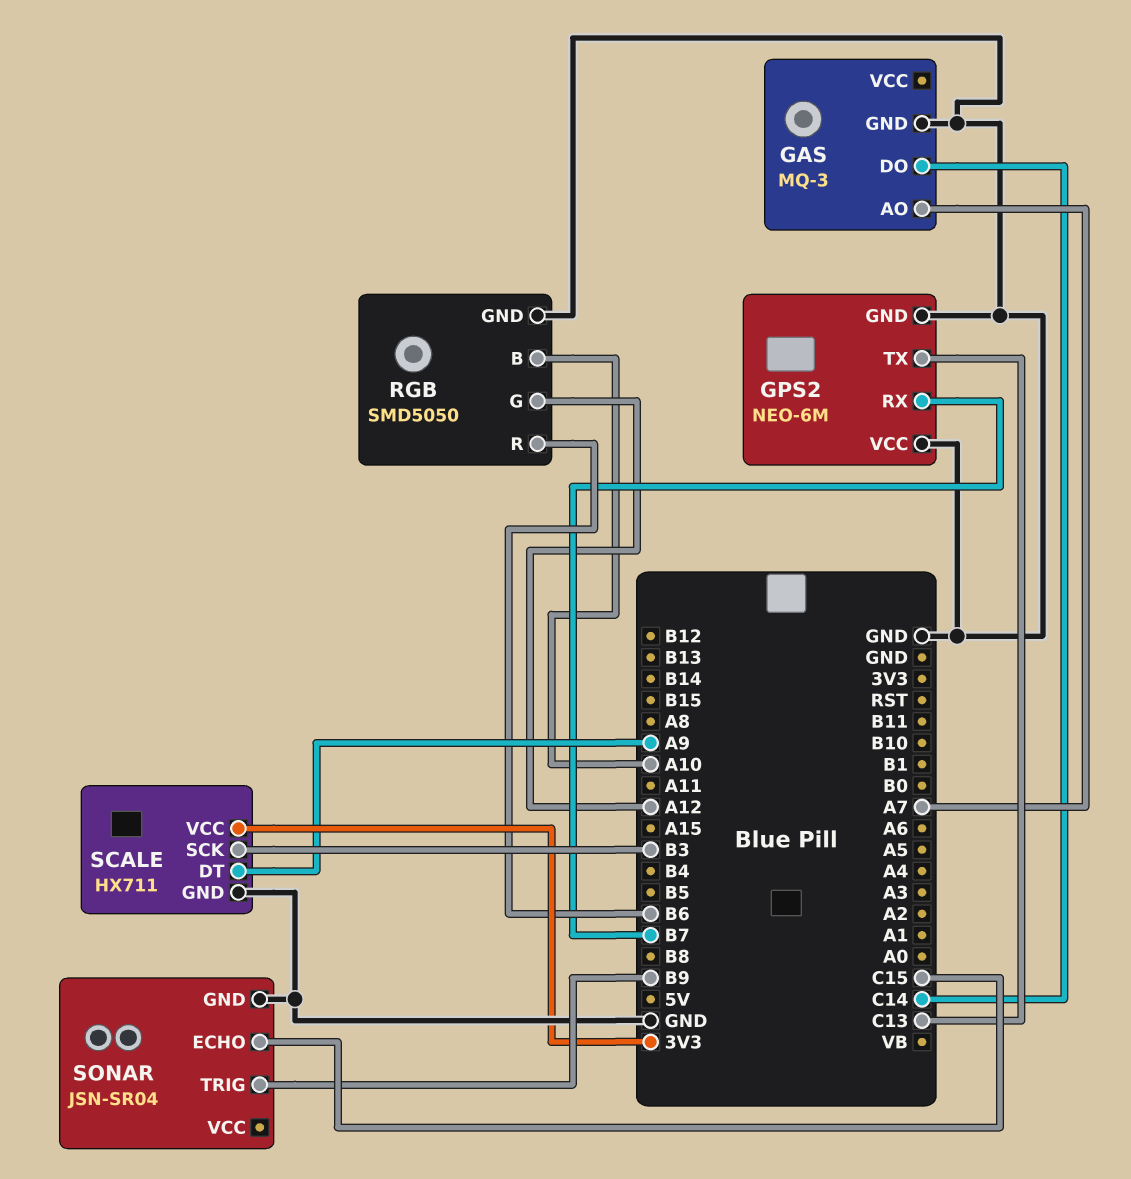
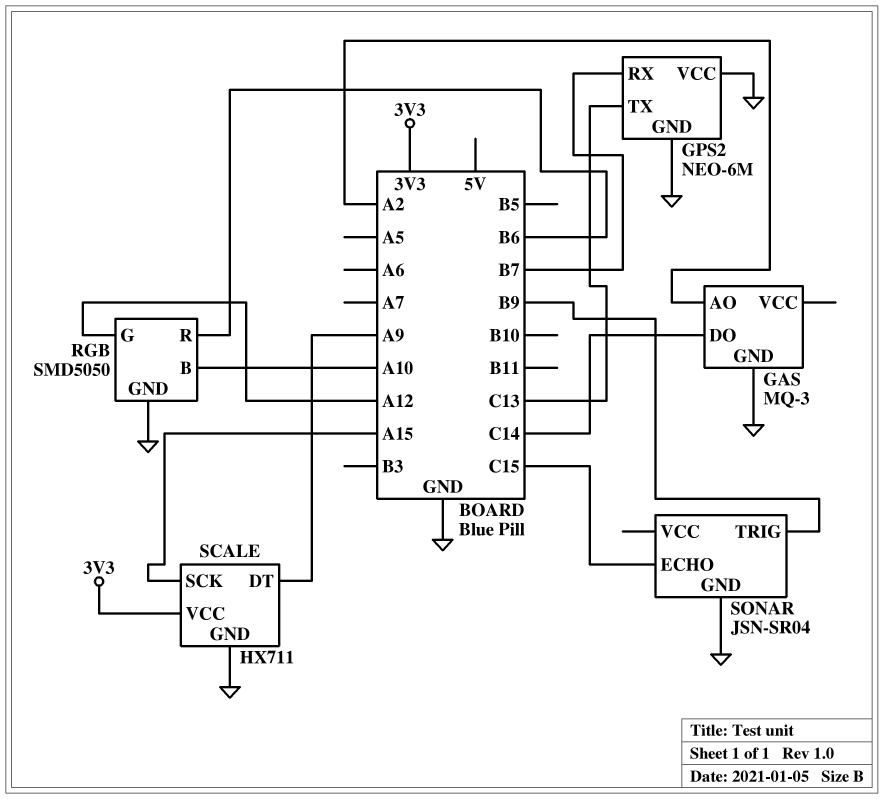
GAS pin AO: A7 -> A2
SCALE pin SCK: B3 -> A15

